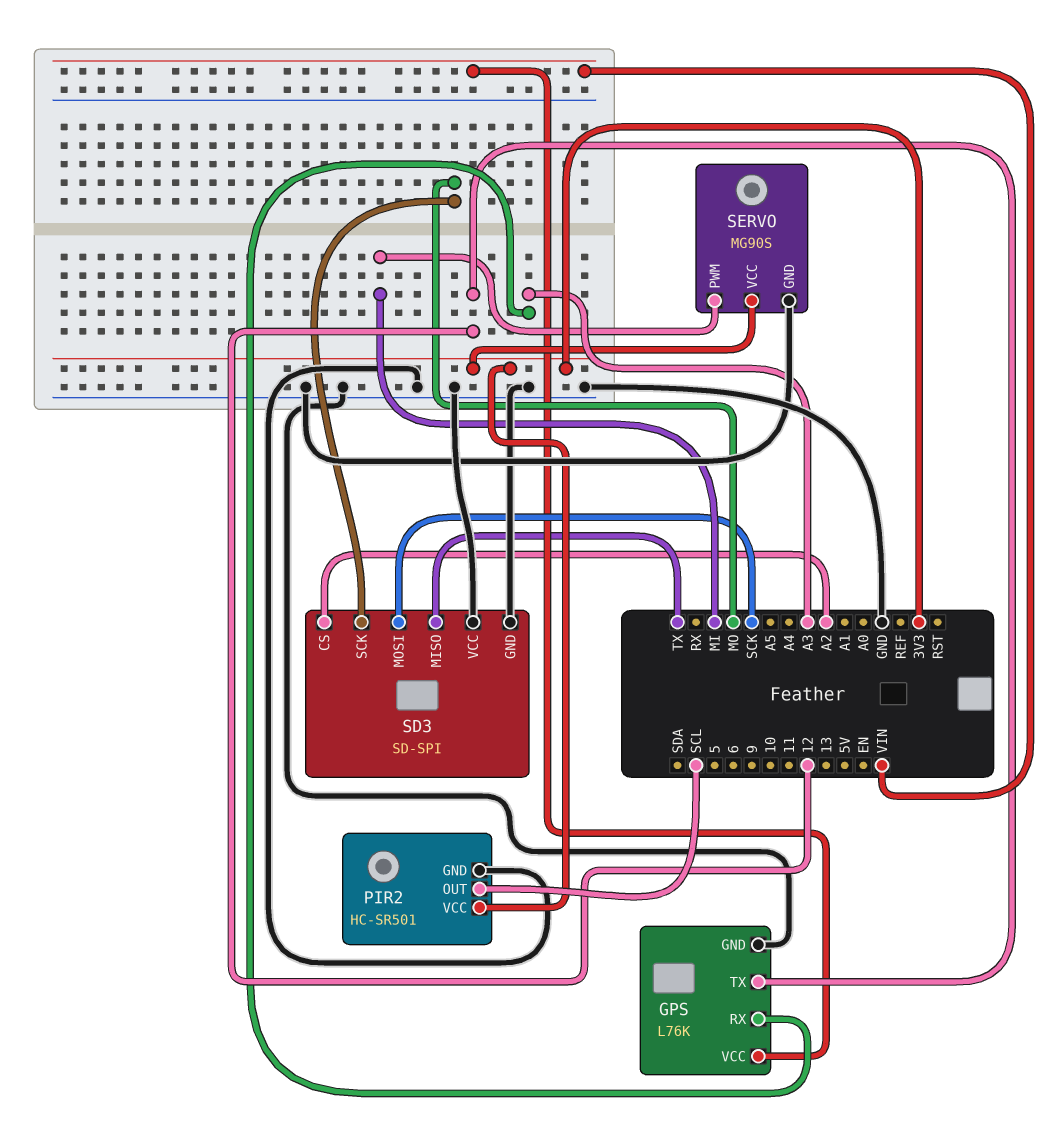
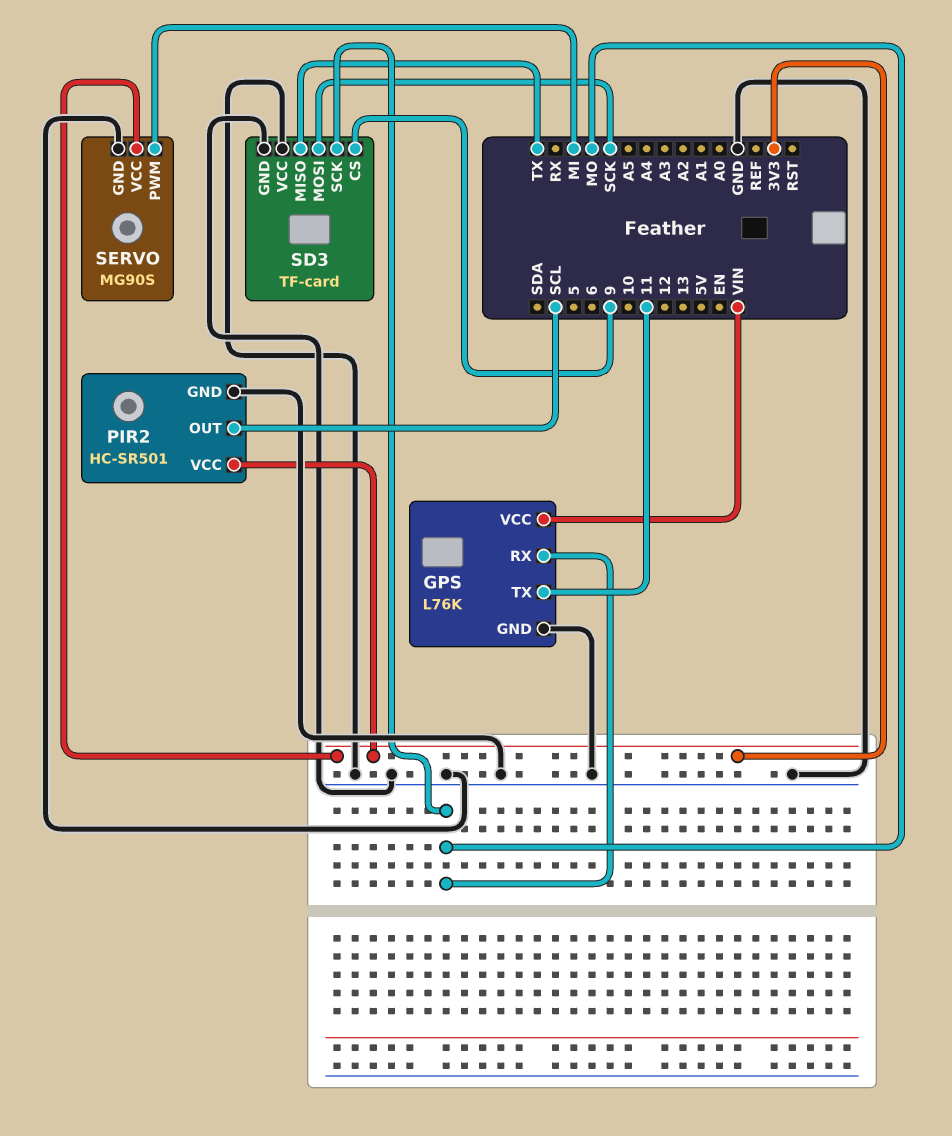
GPS pin RX: A3 -> MO
GPS pin TX: 12 -> 11
SD3: SD-SPI -> TF-card
SD3 pin CS: A2 -> 9

